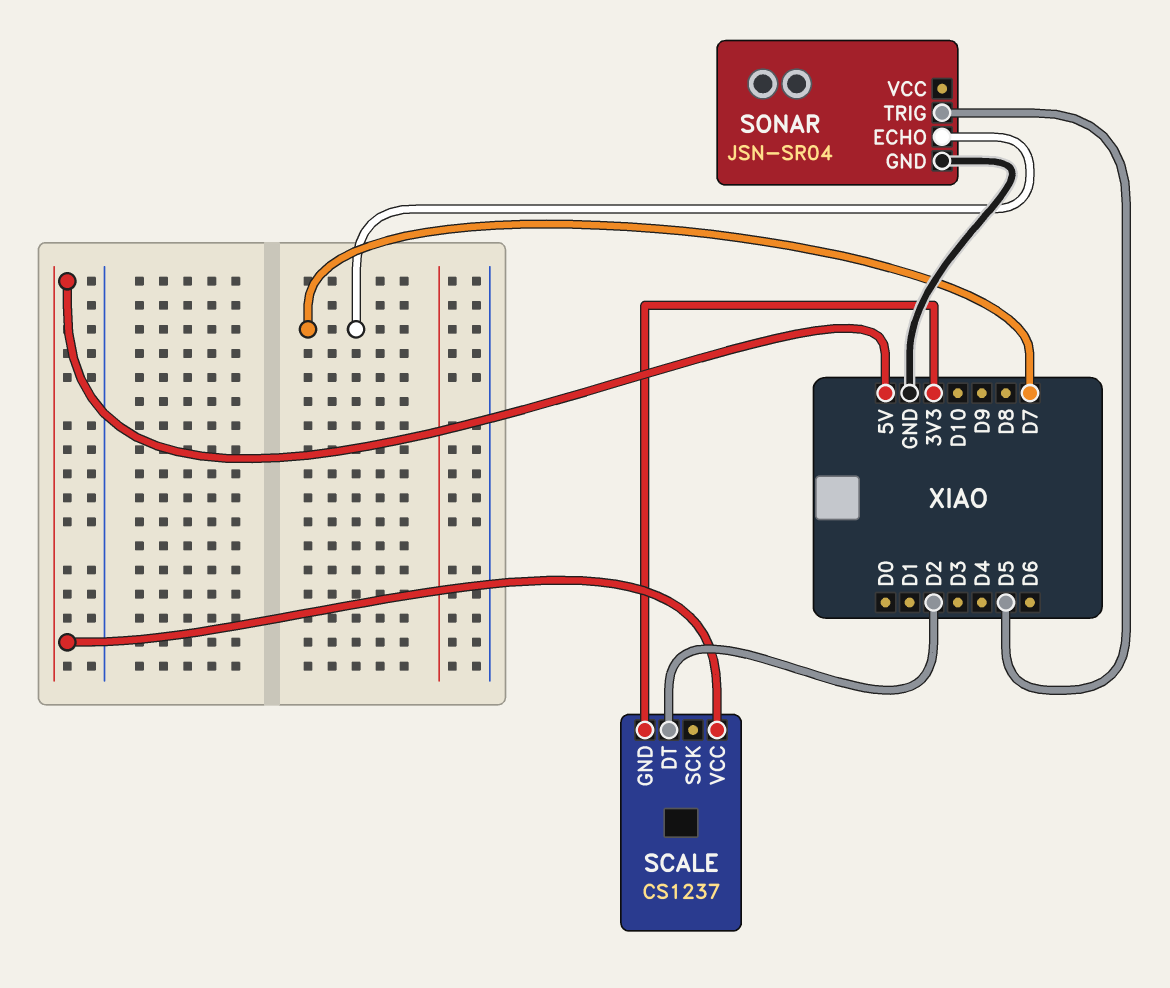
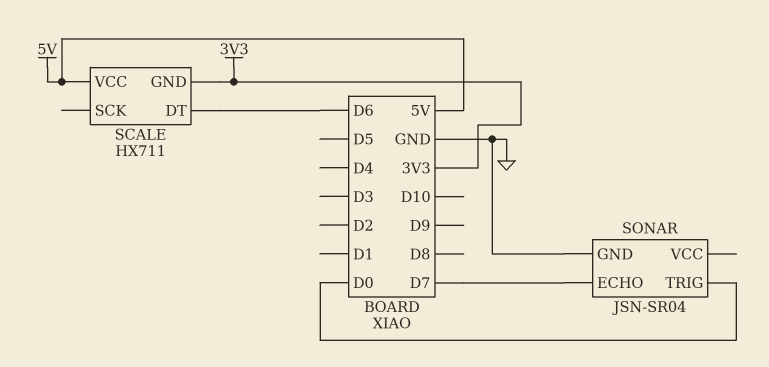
SCALE: CS1237 -> HX711
SCALE pin DT: D2 -> D6
SONAR pin TRIG: D5 -> D0

